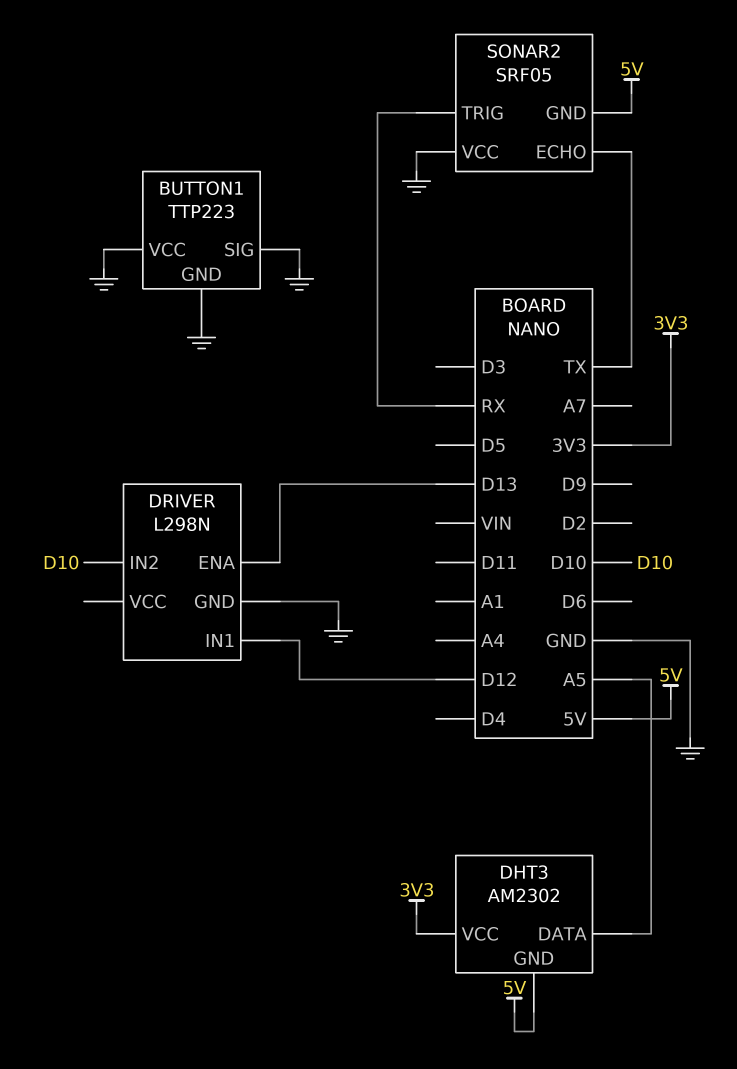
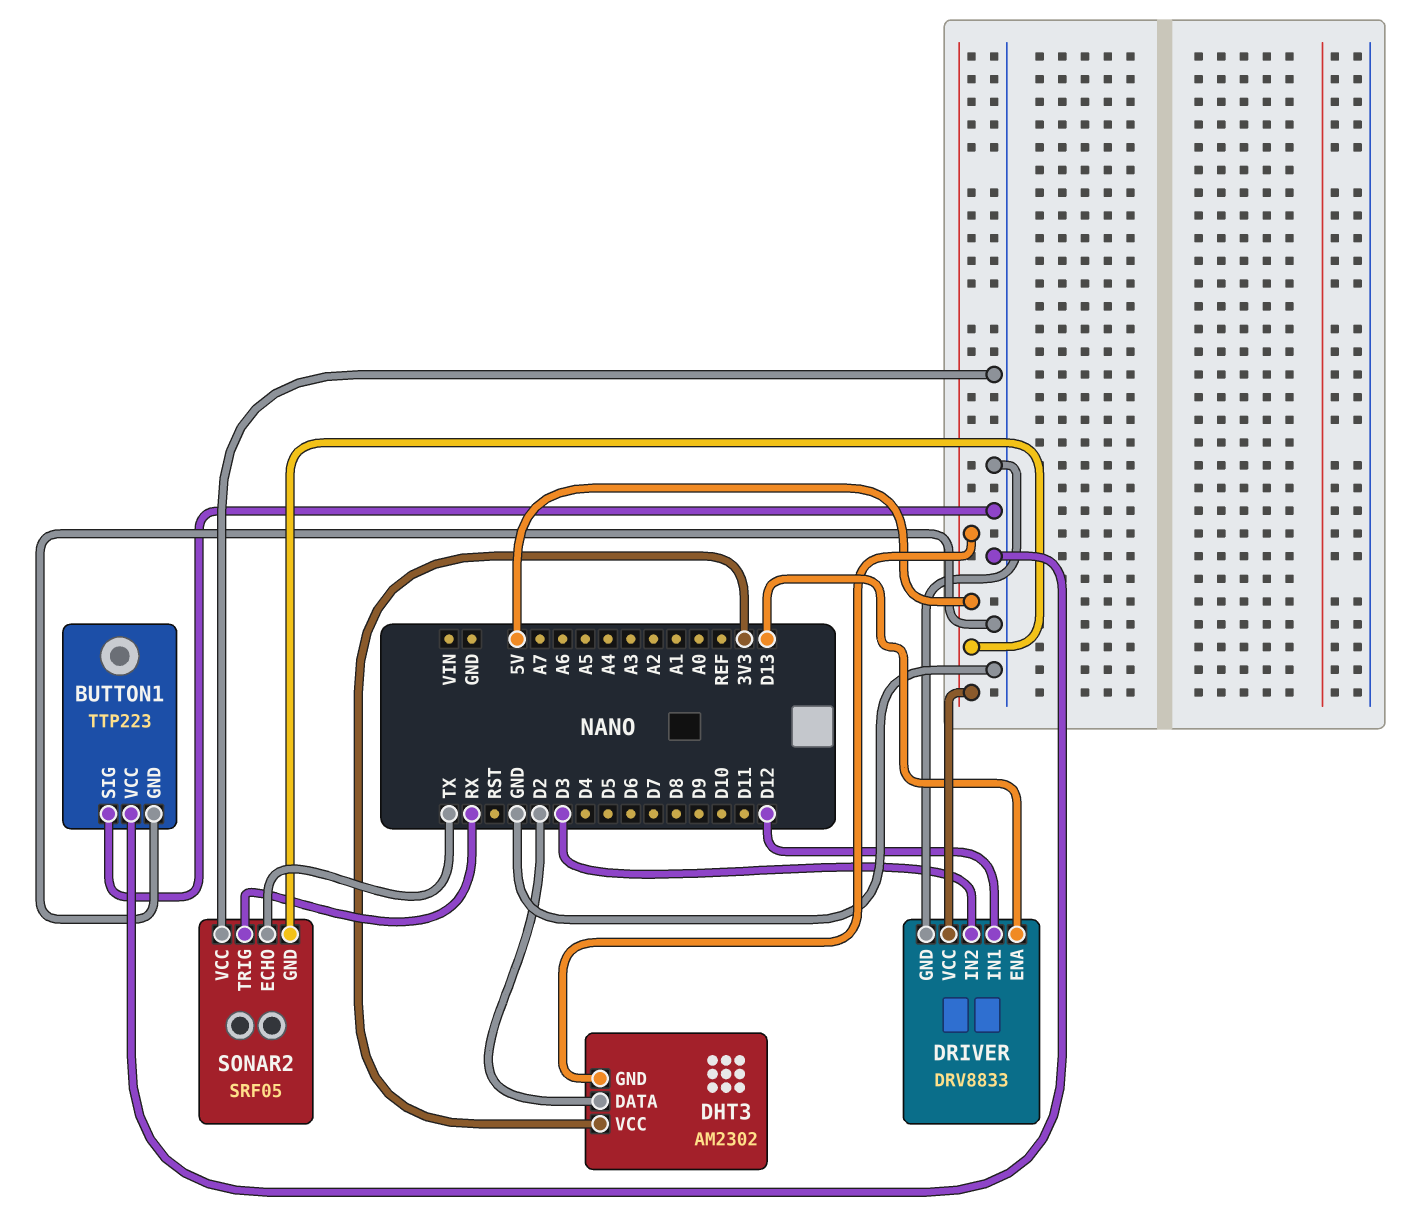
DHT3 pin DATA: A5 -> D2
DRIVER: L298N -> DRV8833
DRIVER pin IN2: D10 -> D3
DRIVER pin VCC: none -> 5V

